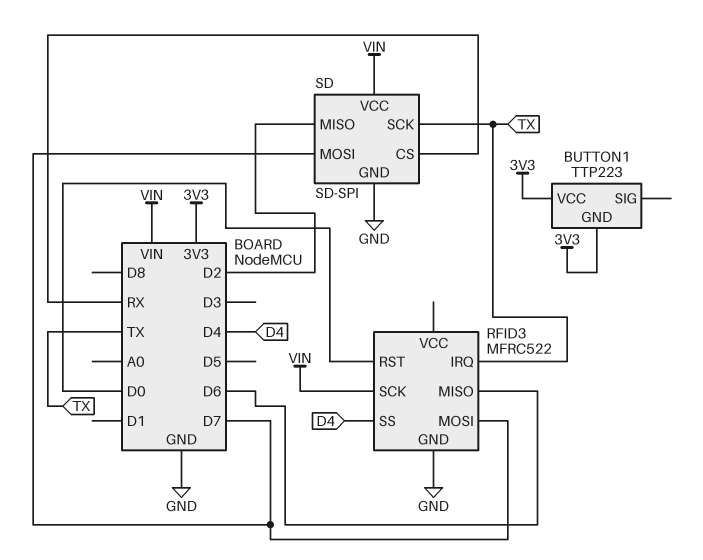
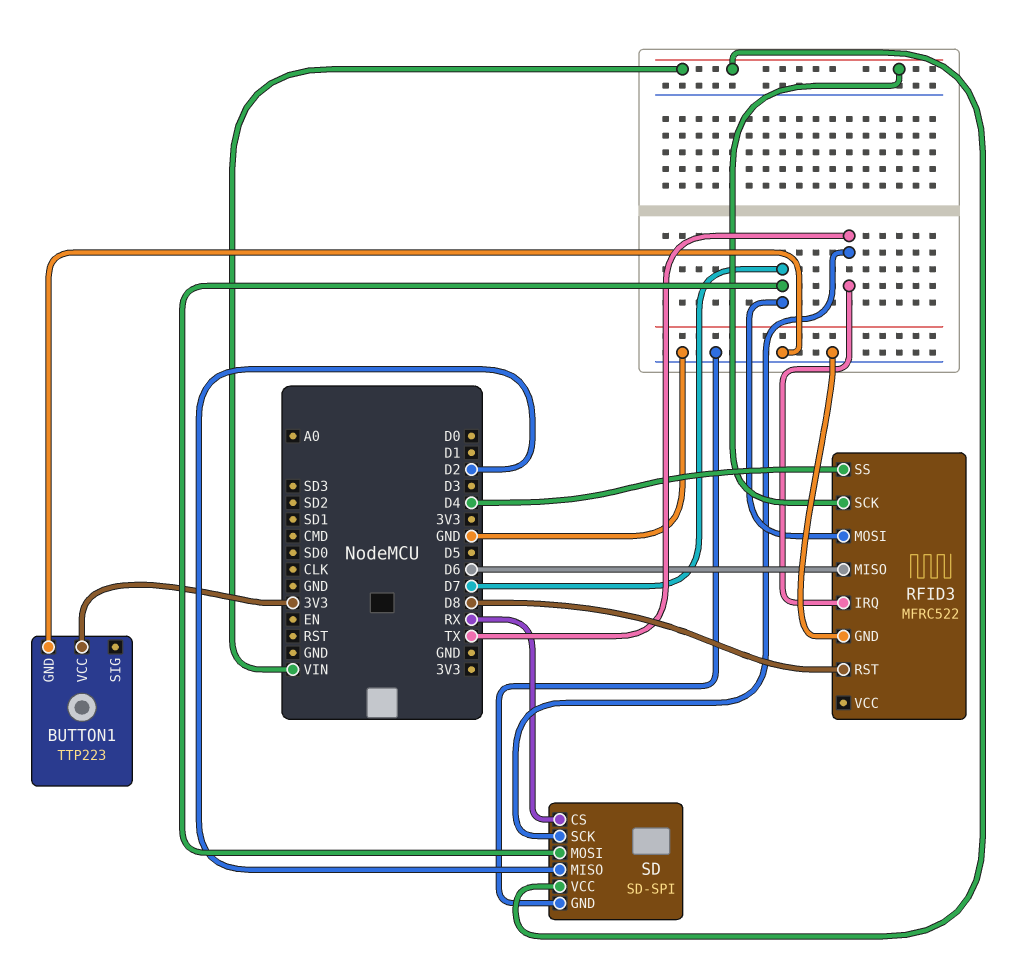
BUTTON1 pin GND: 3V3 -> GND
RFID3 pin RST: D0 -> D8

